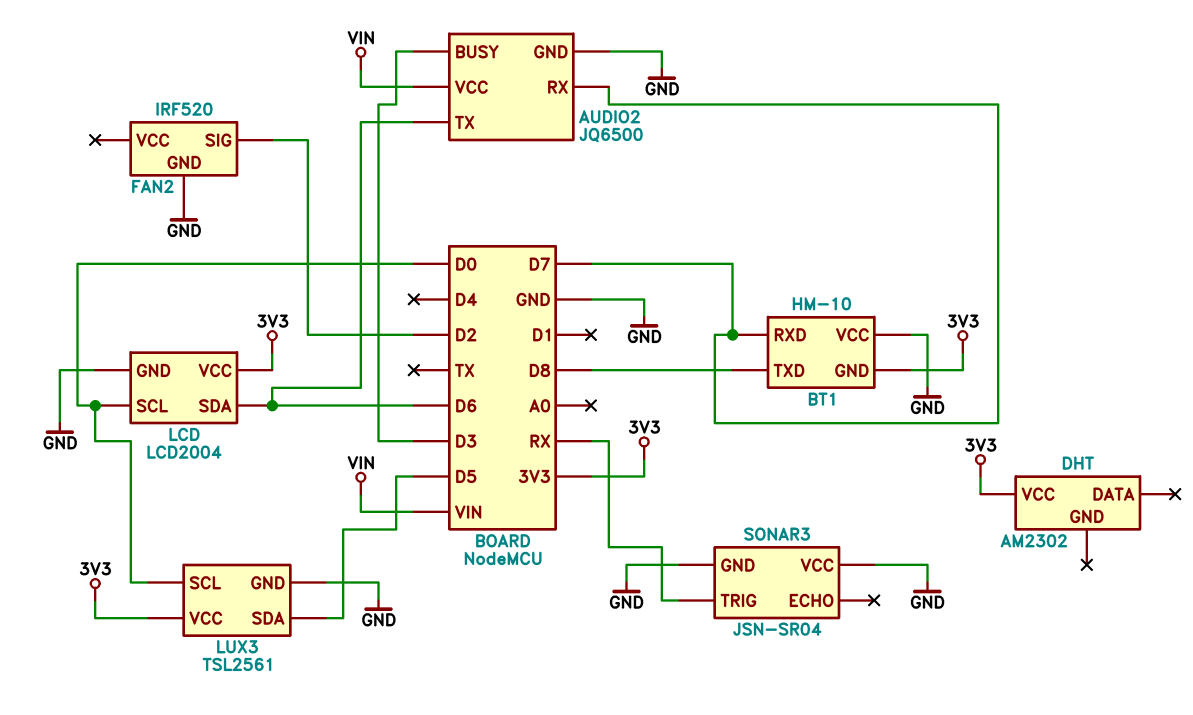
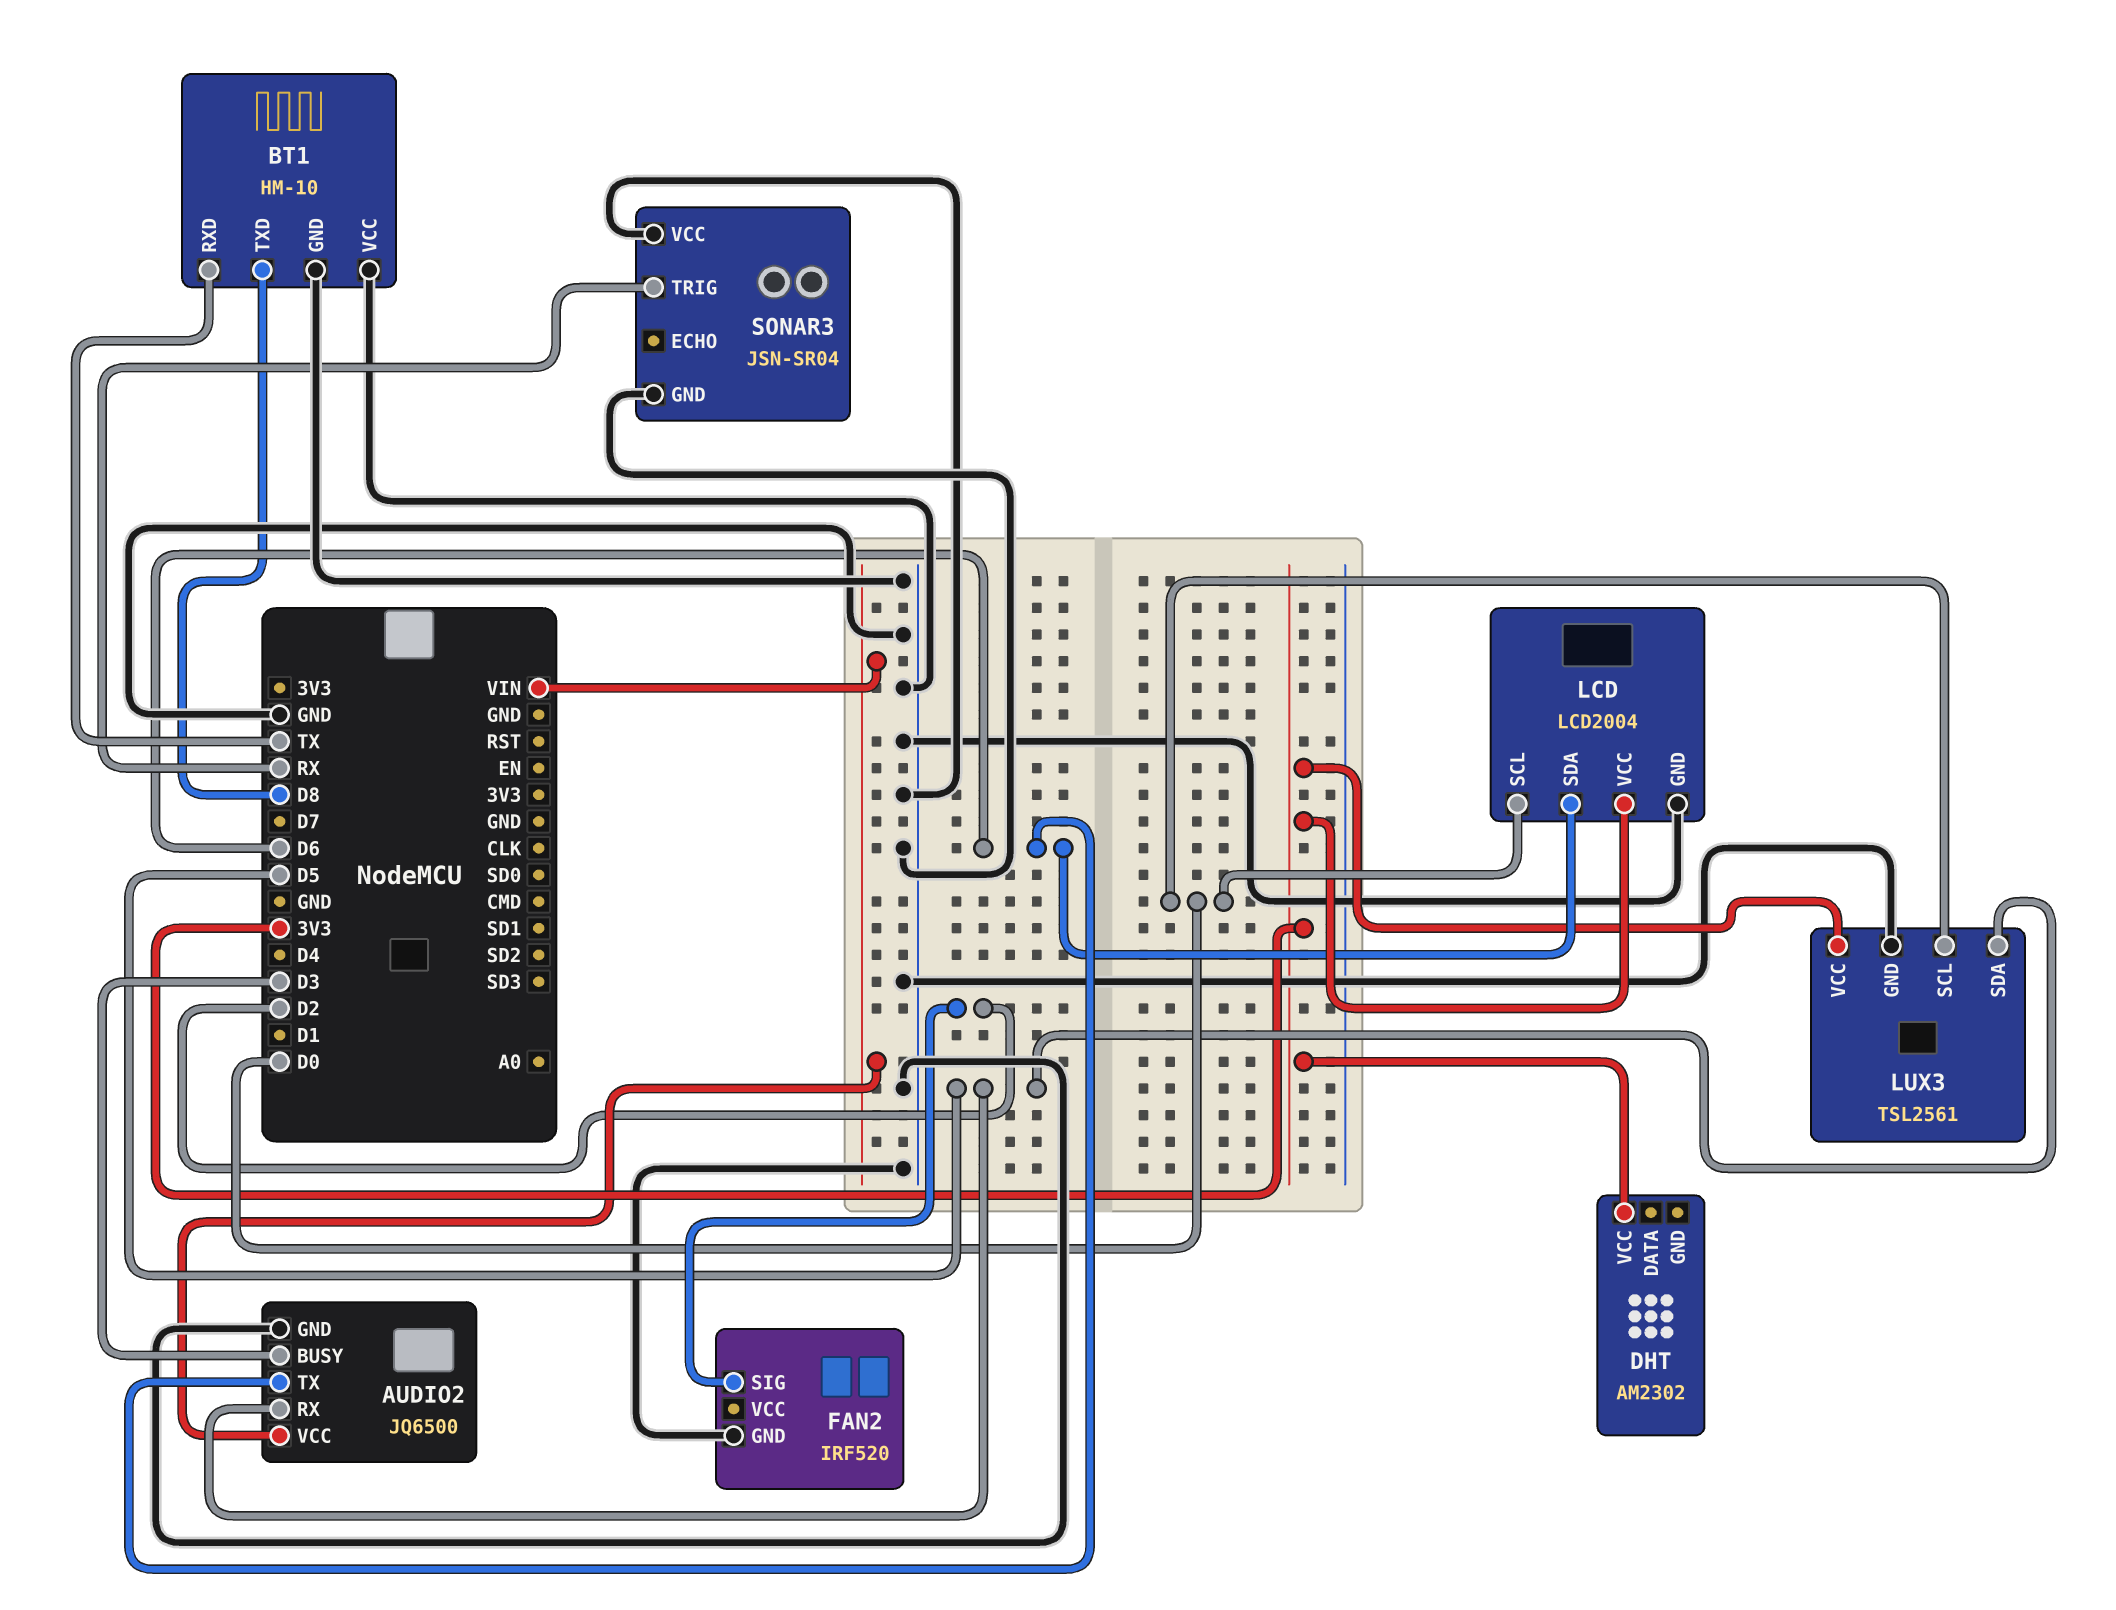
AUDIO2 pin RX: D7 -> D5
BT1 pin GND: 3V3 -> GND
BT1 pin RXD: D7 -> TX

